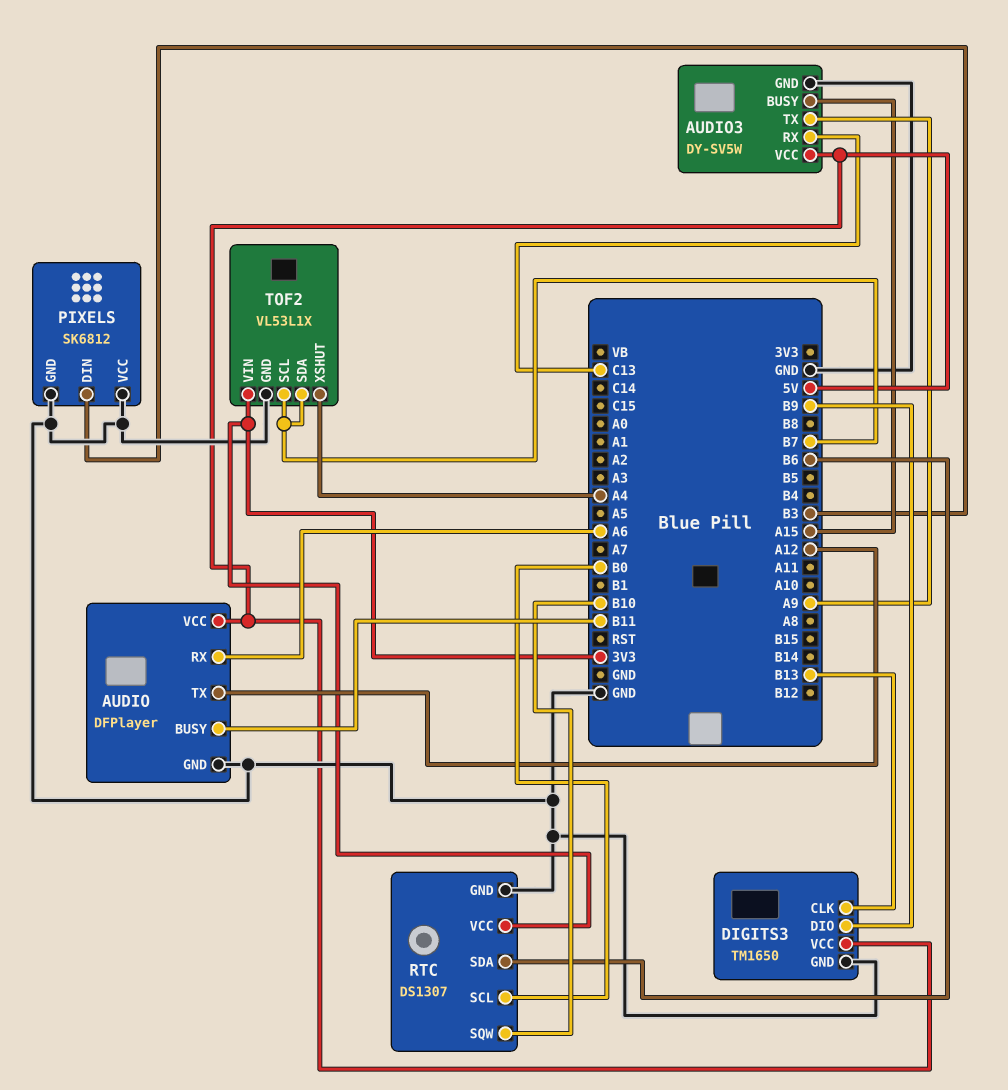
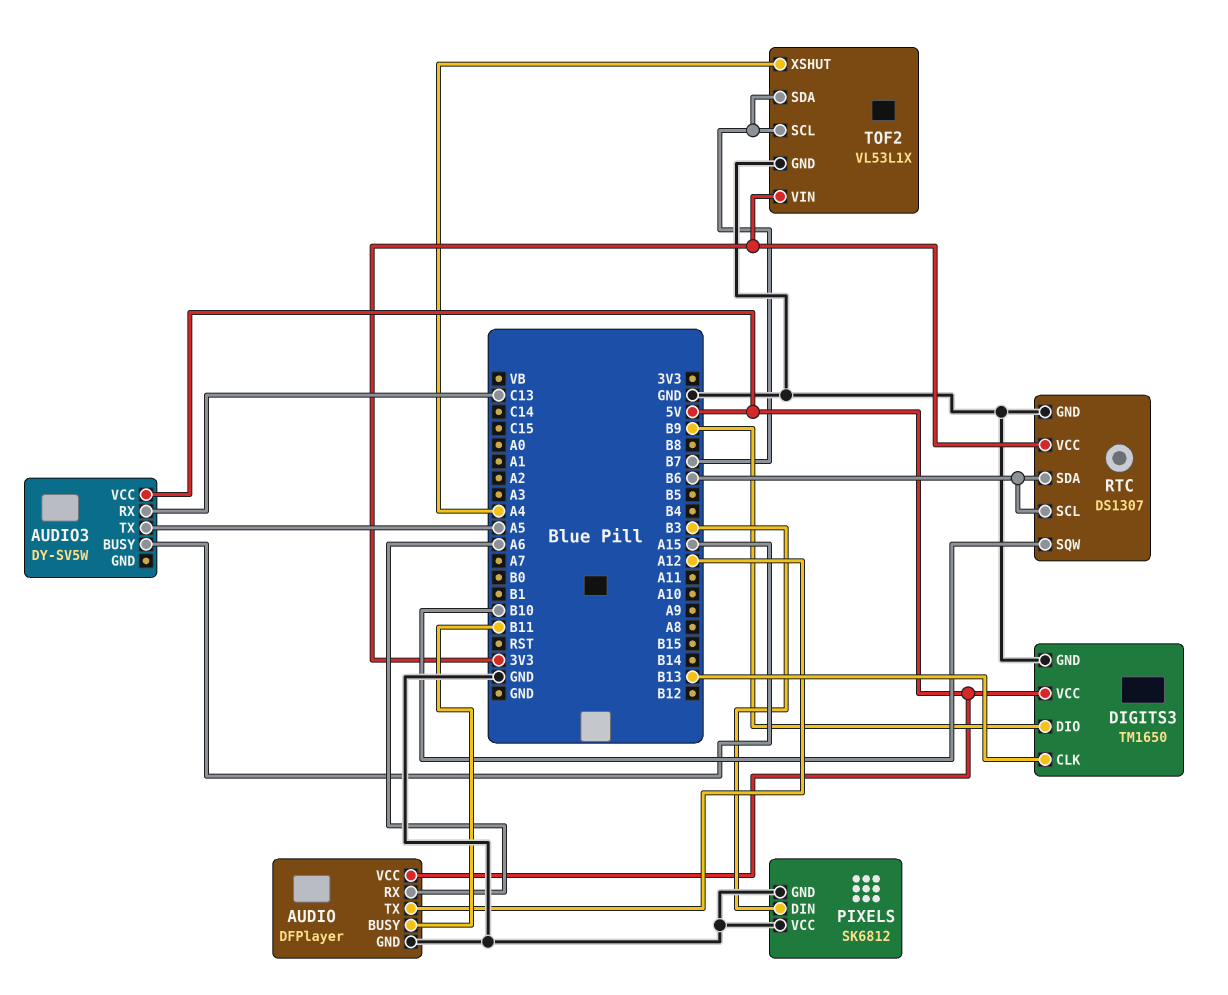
AUDIO3 pin GND: GND -> none
AUDIO3 pin TX: A9 -> A5
RTC pin SCL: B0 -> B6

